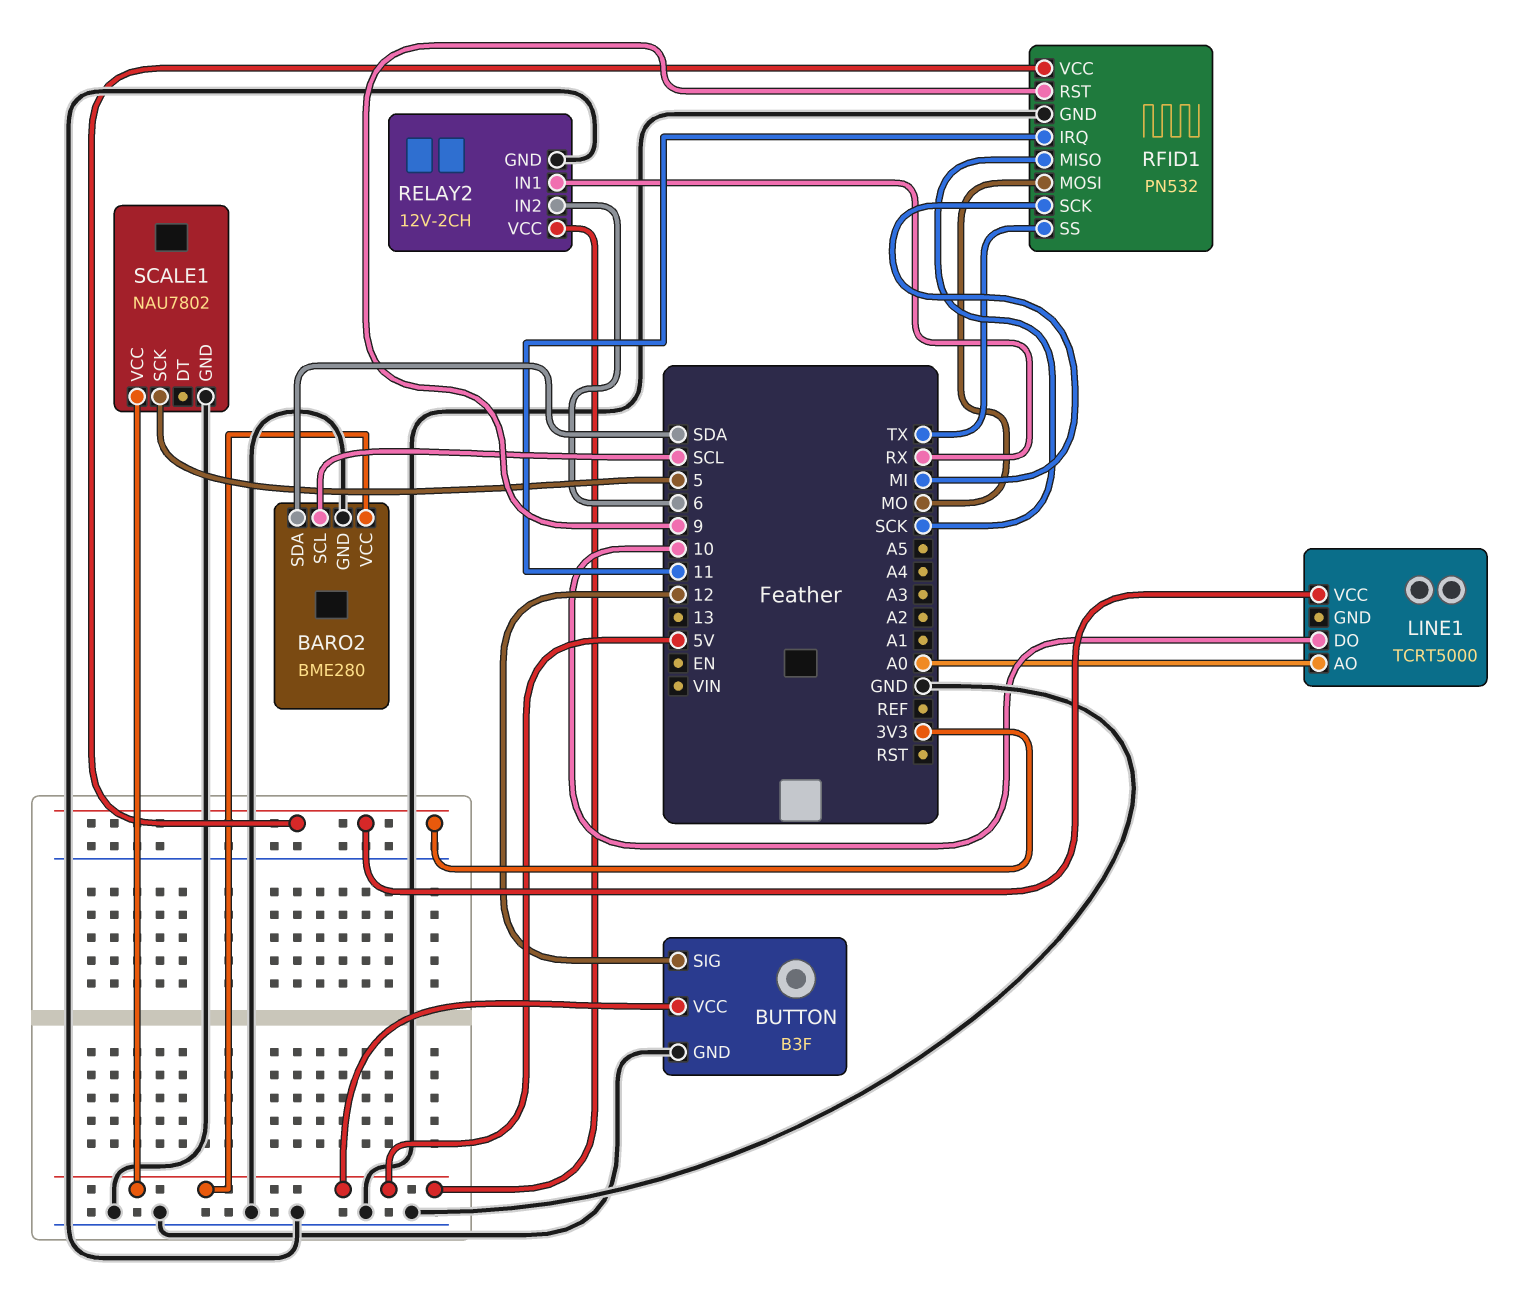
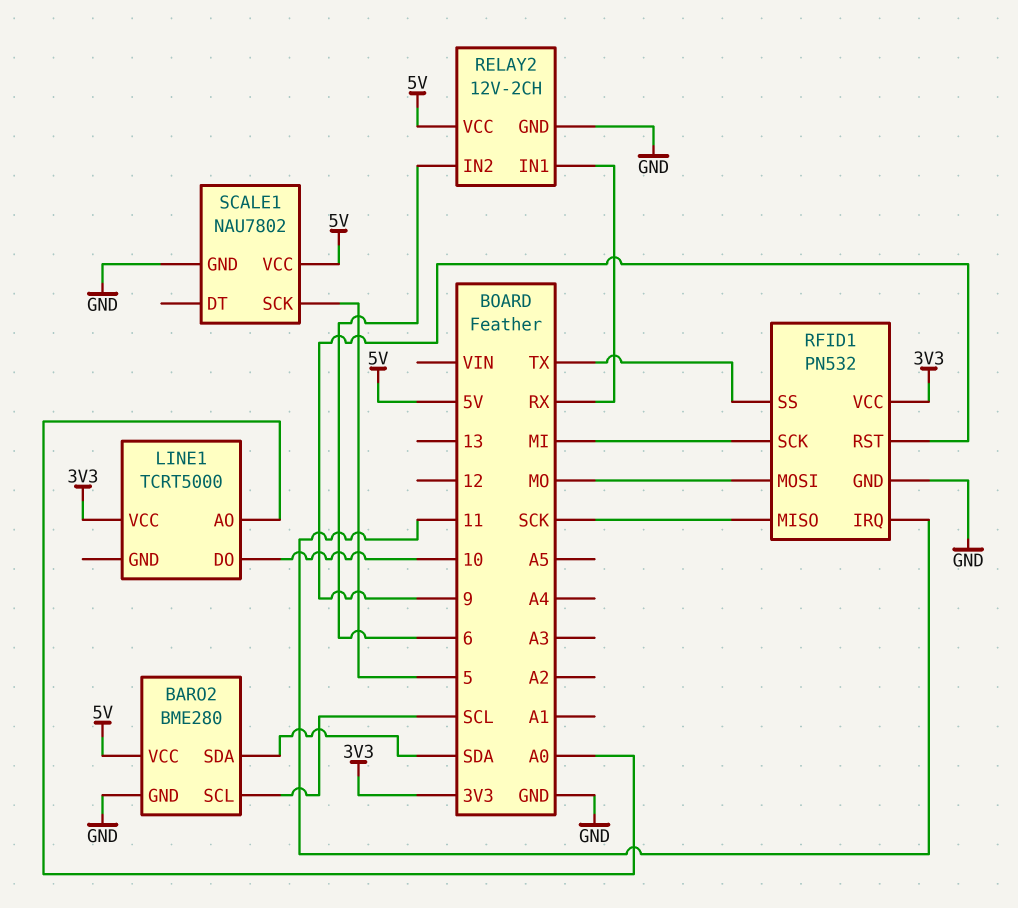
BUTTON: B3F -> none
BUTTON pin GND: GND -> none
BUTTON pin SIG: 12 -> none
BUTTON pin VCC: 5V -> none

